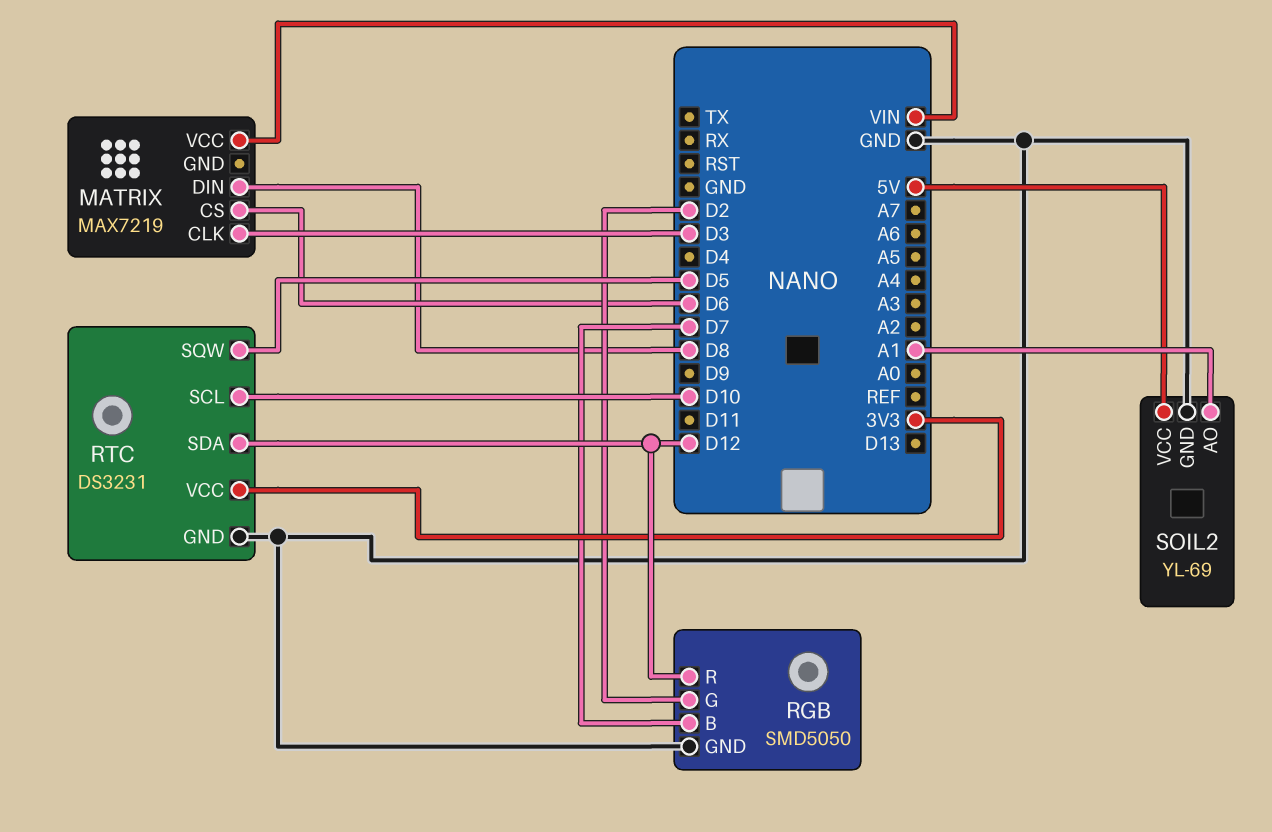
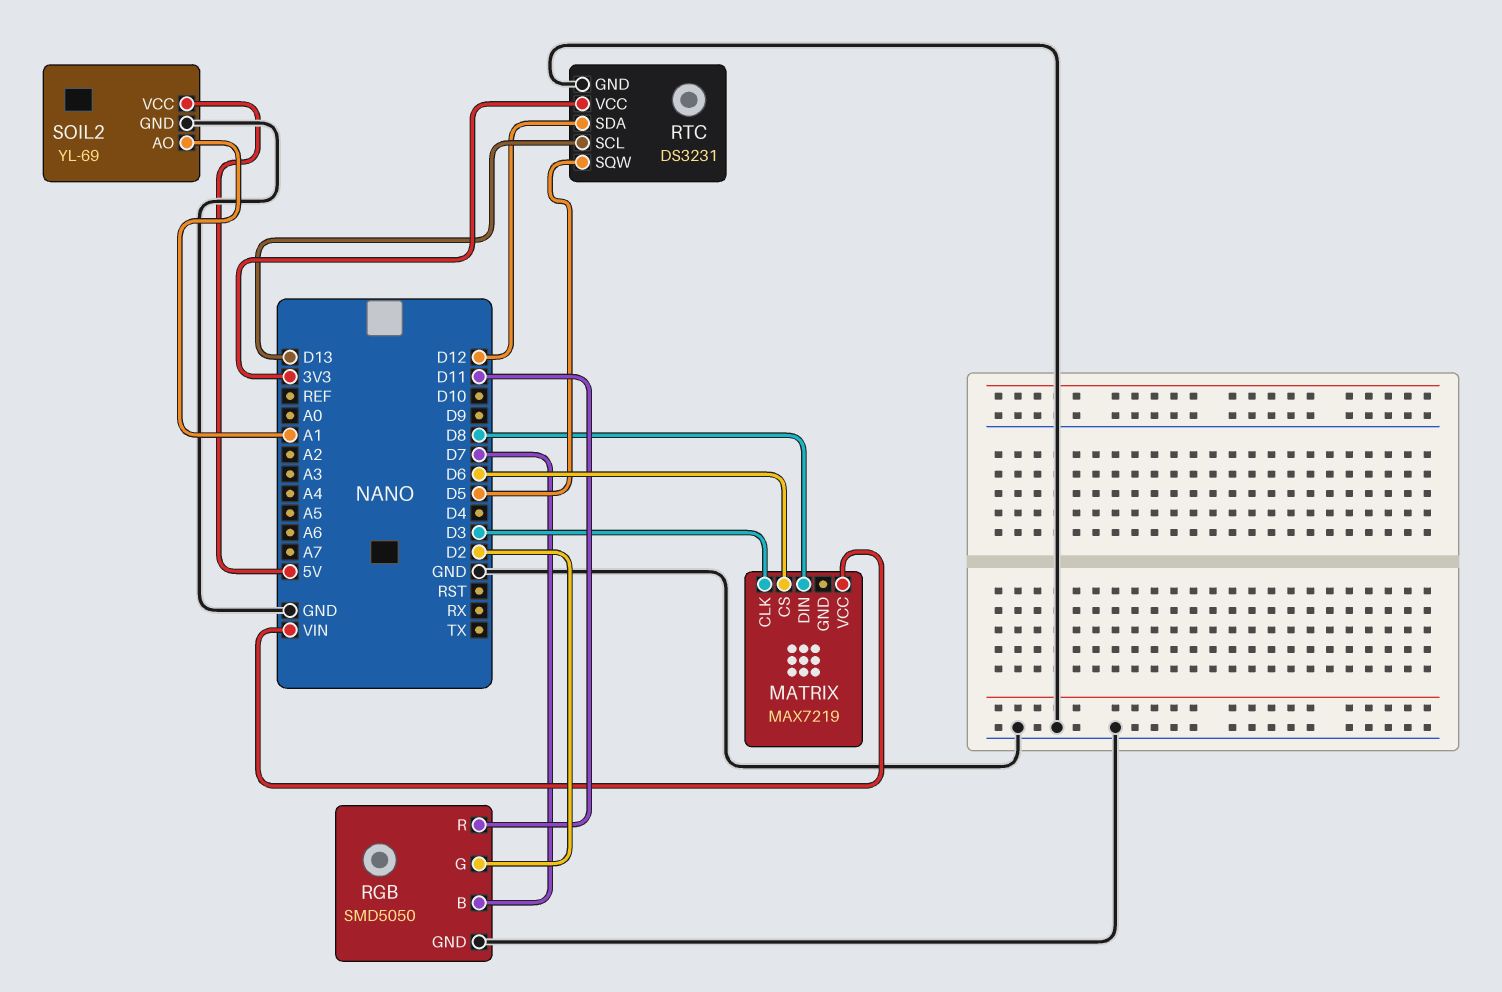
RGB pin R: D12 -> D11
RTC pin SCL: D10 -> D13

